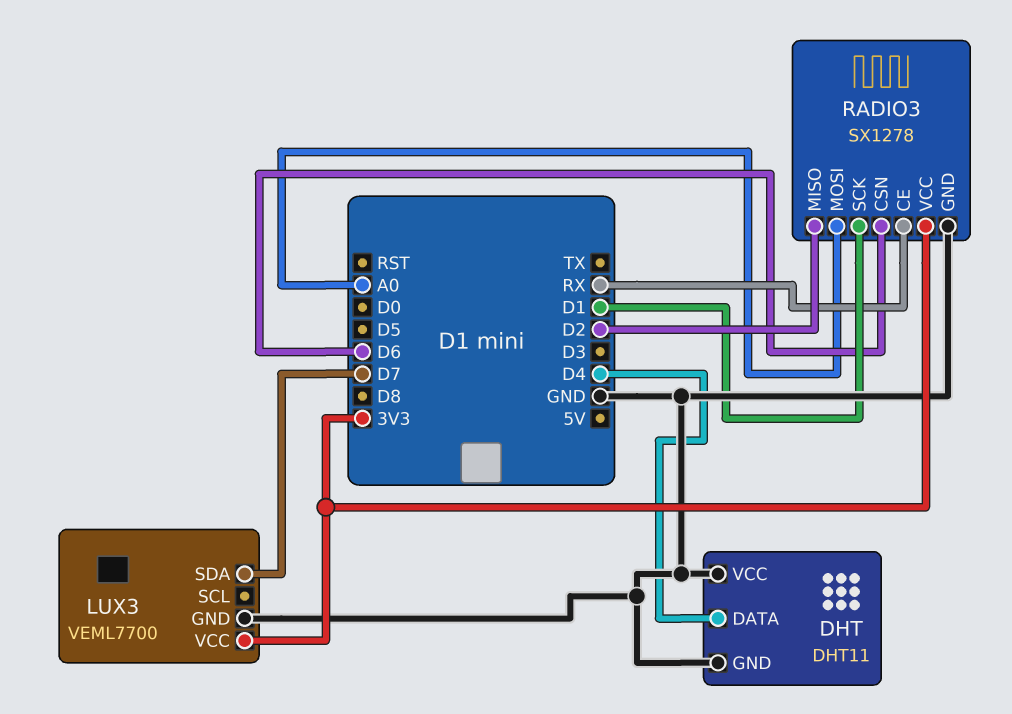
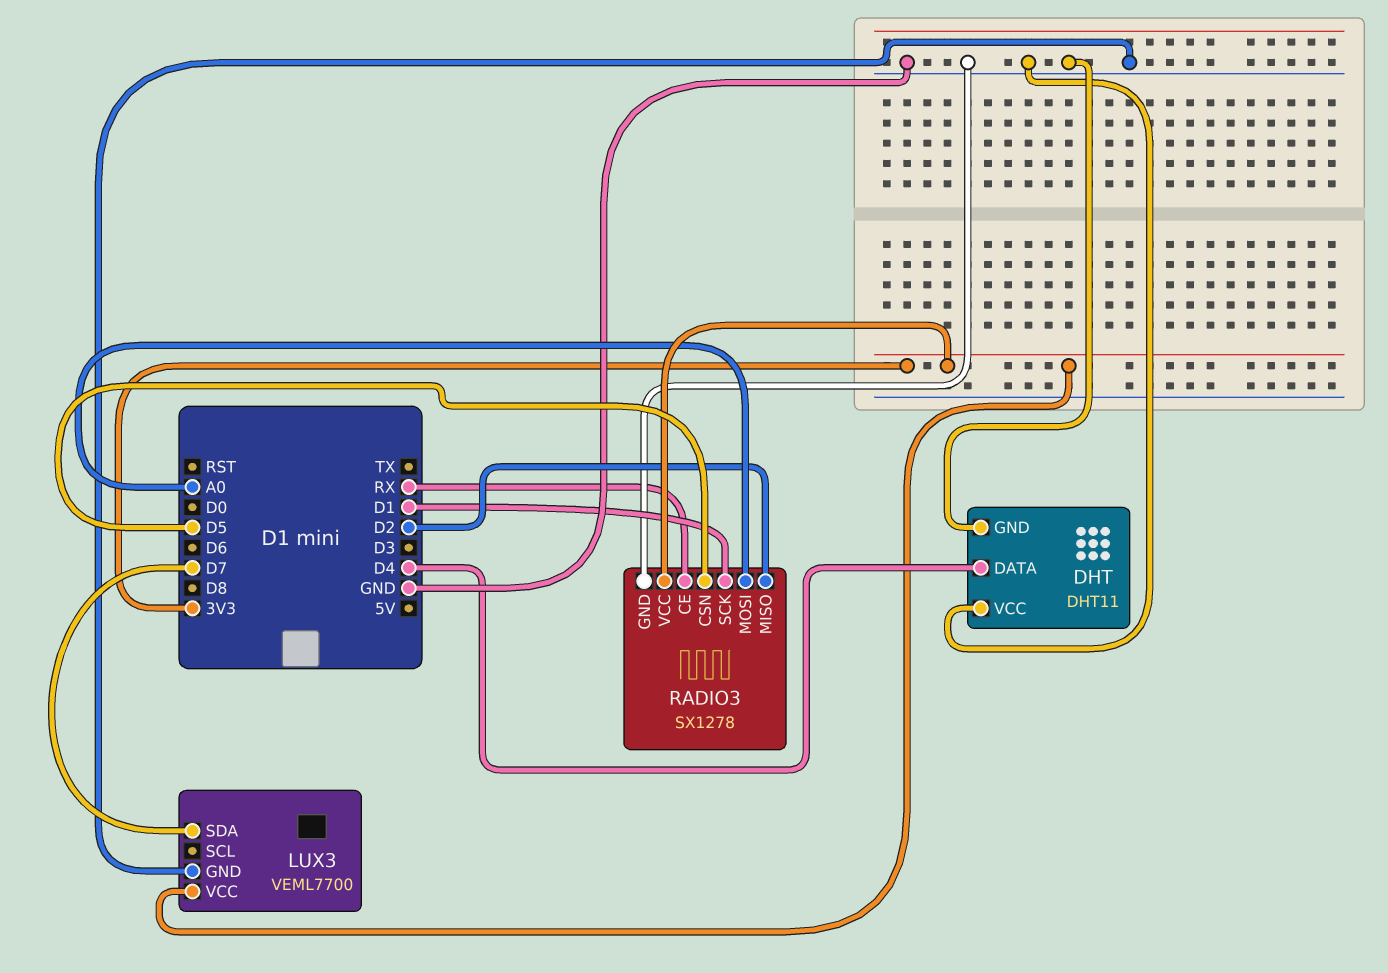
RADIO3 pin CSN: D6 -> D5

